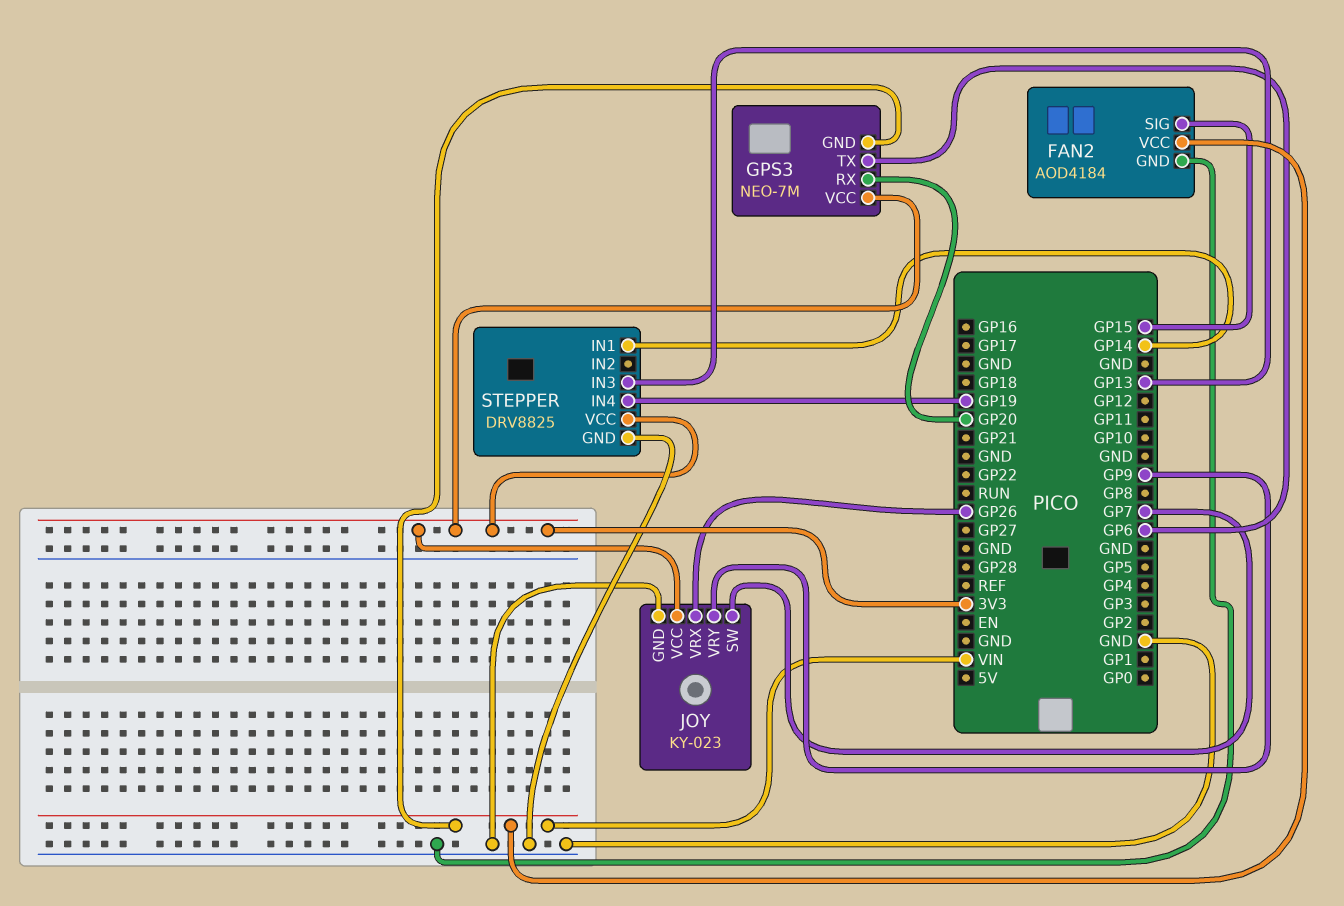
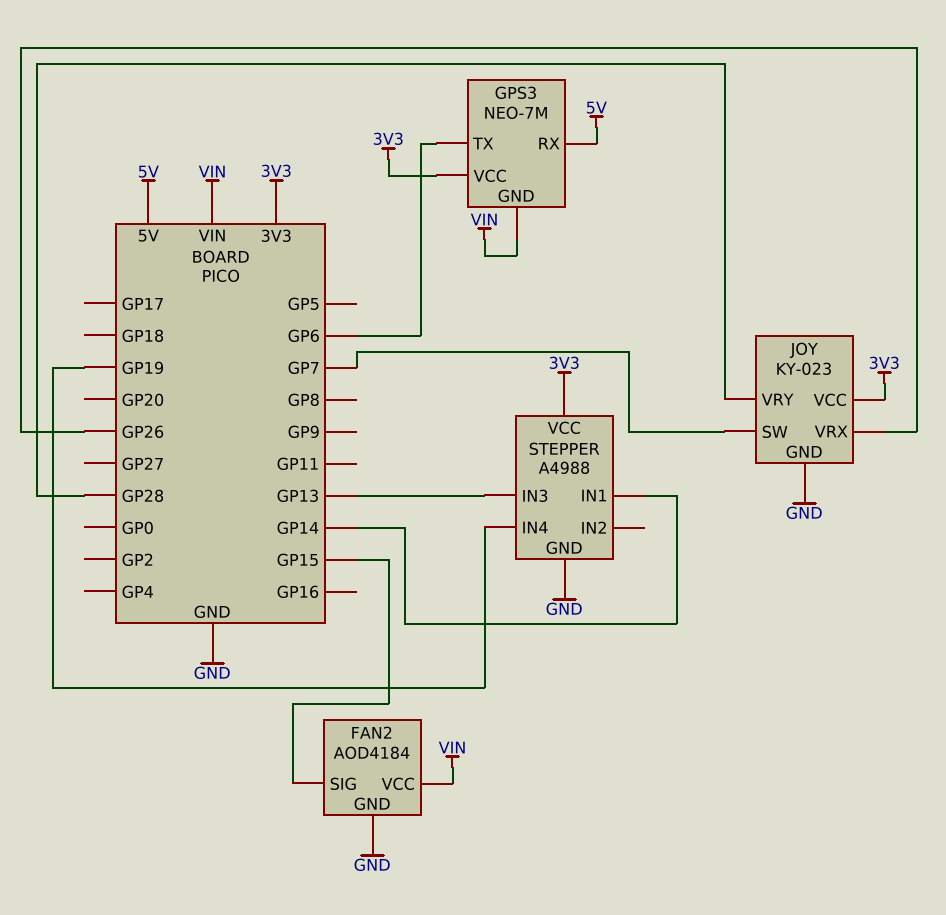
GPS3 pin RX: GP20 -> 5V
JOY pin VRY: GP9 -> GP28
STEPPER: DRV8825 -> A4988

